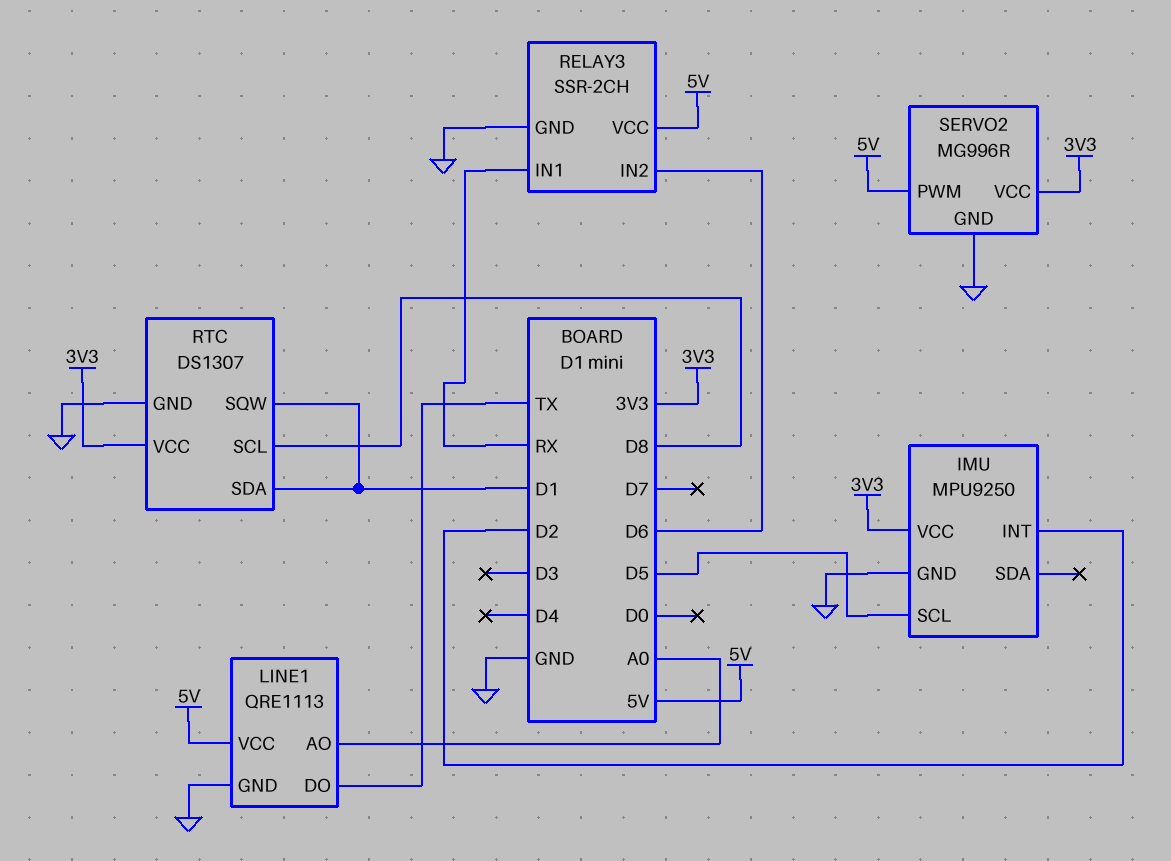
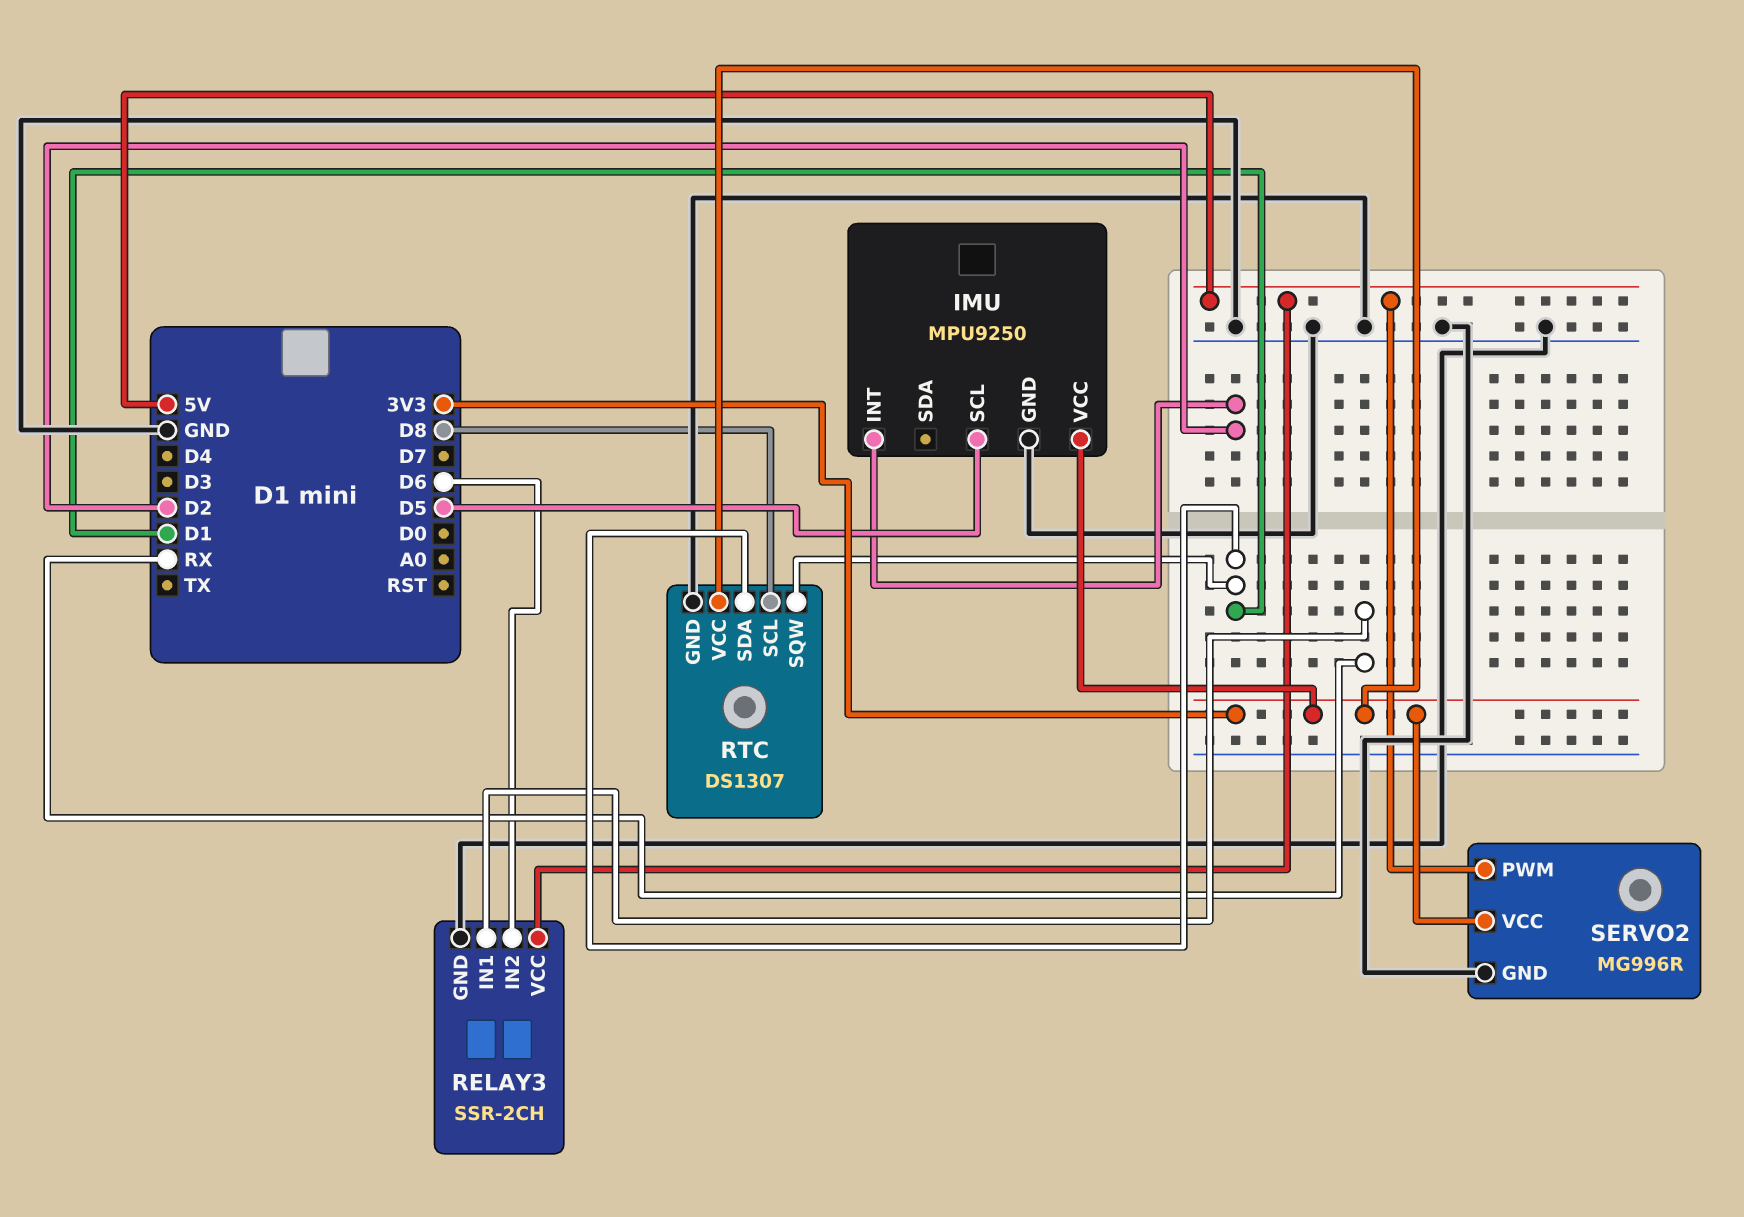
LINE1: QRE1113 -> none
LINE1 pin AO: A0 -> none
LINE1 pin DO: TX -> none
LINE1 pin GND: GND -> none
LINE1 pin VCC: 5V -> none

